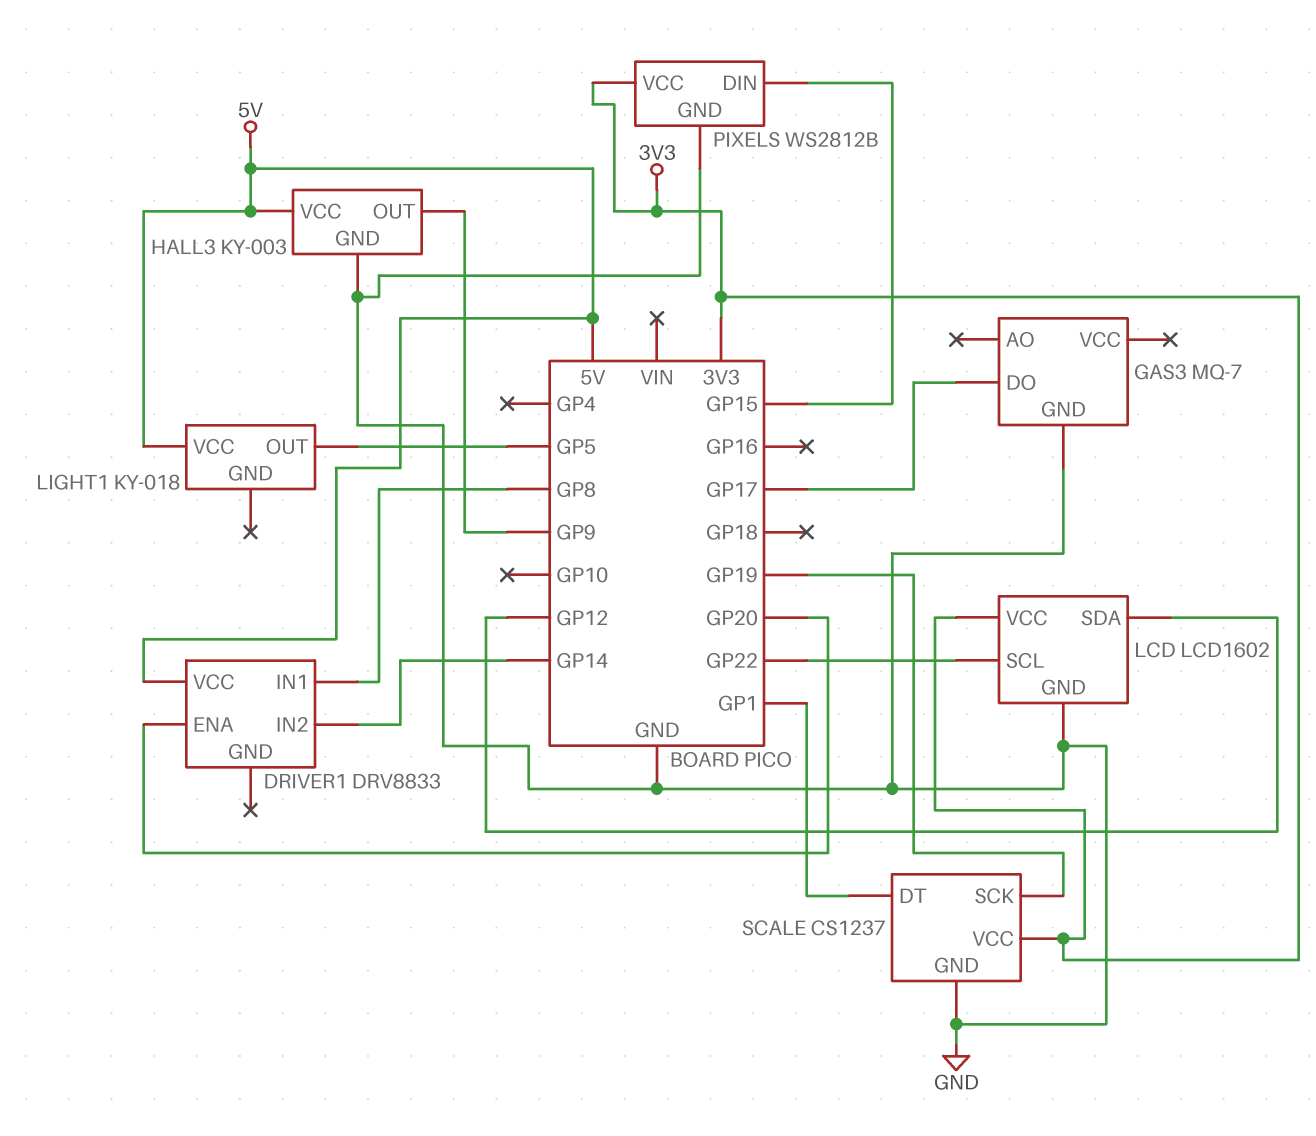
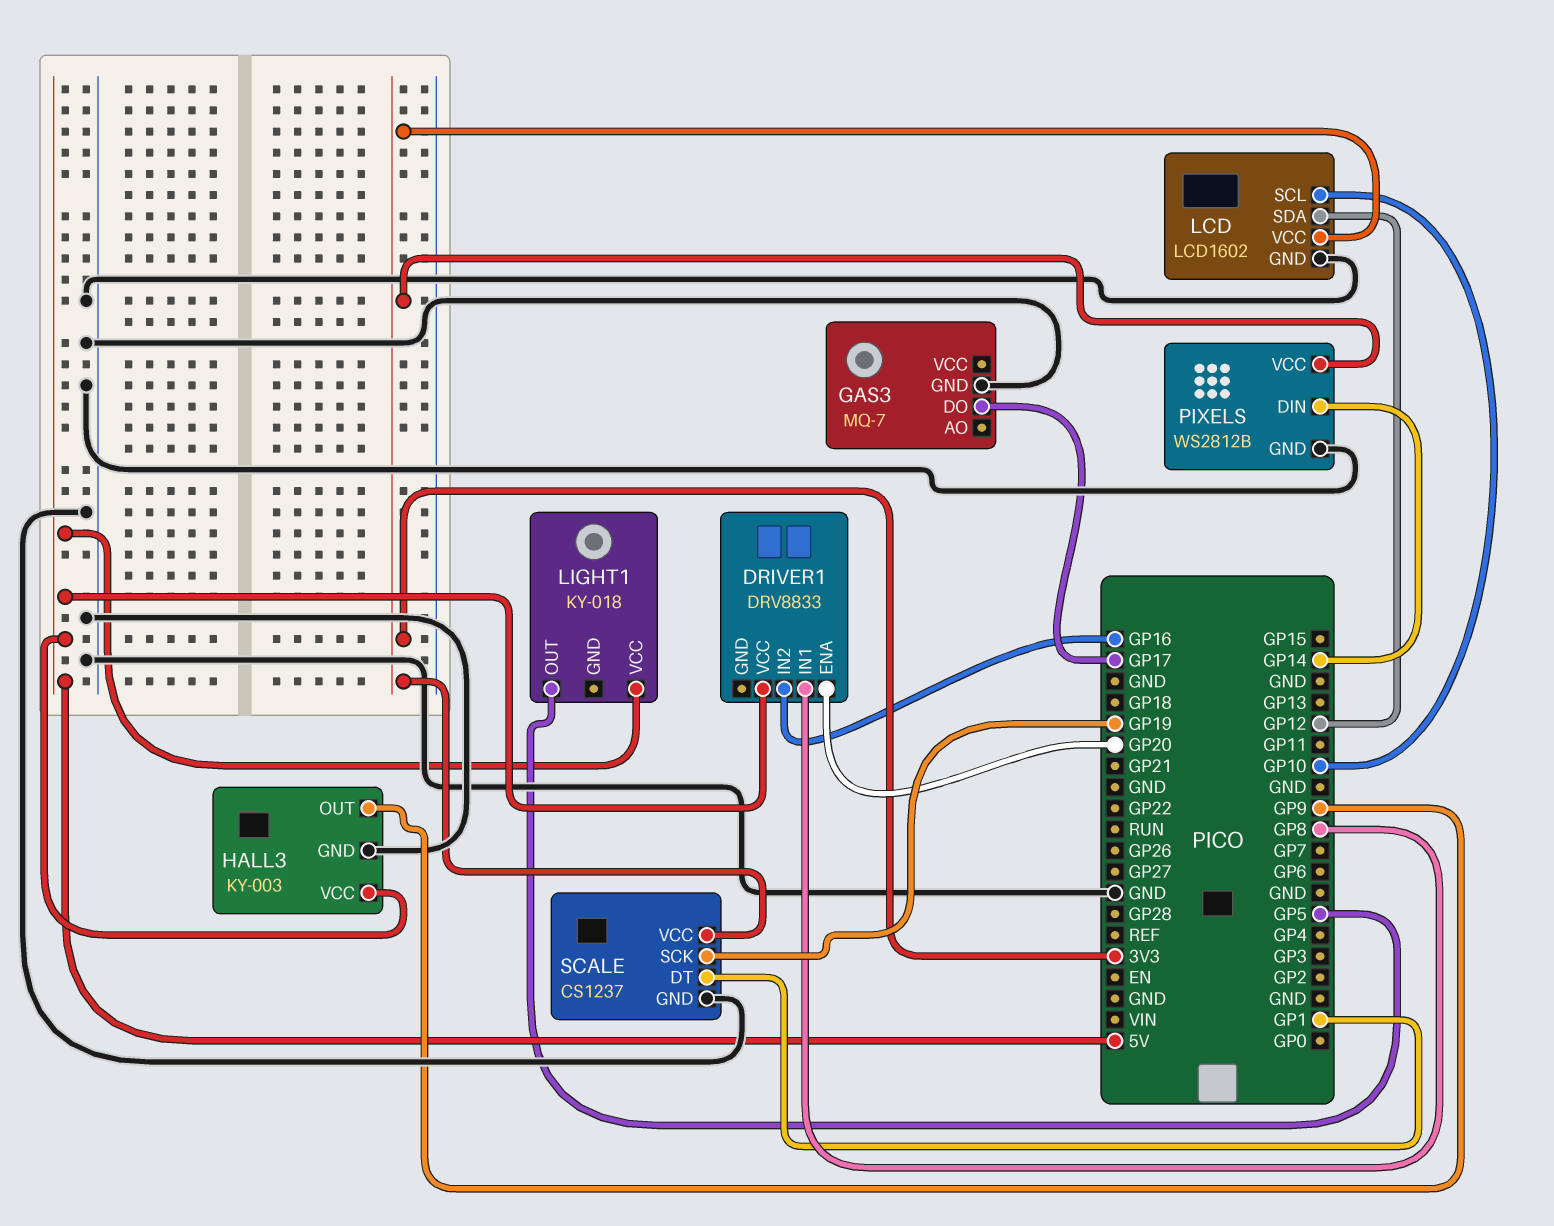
DRIVER1 pin IN2: GP14 -> GP16
LCD pin SCL: GP22 -> GP10
PIXELS pin DIN: GP15 -> GP14

